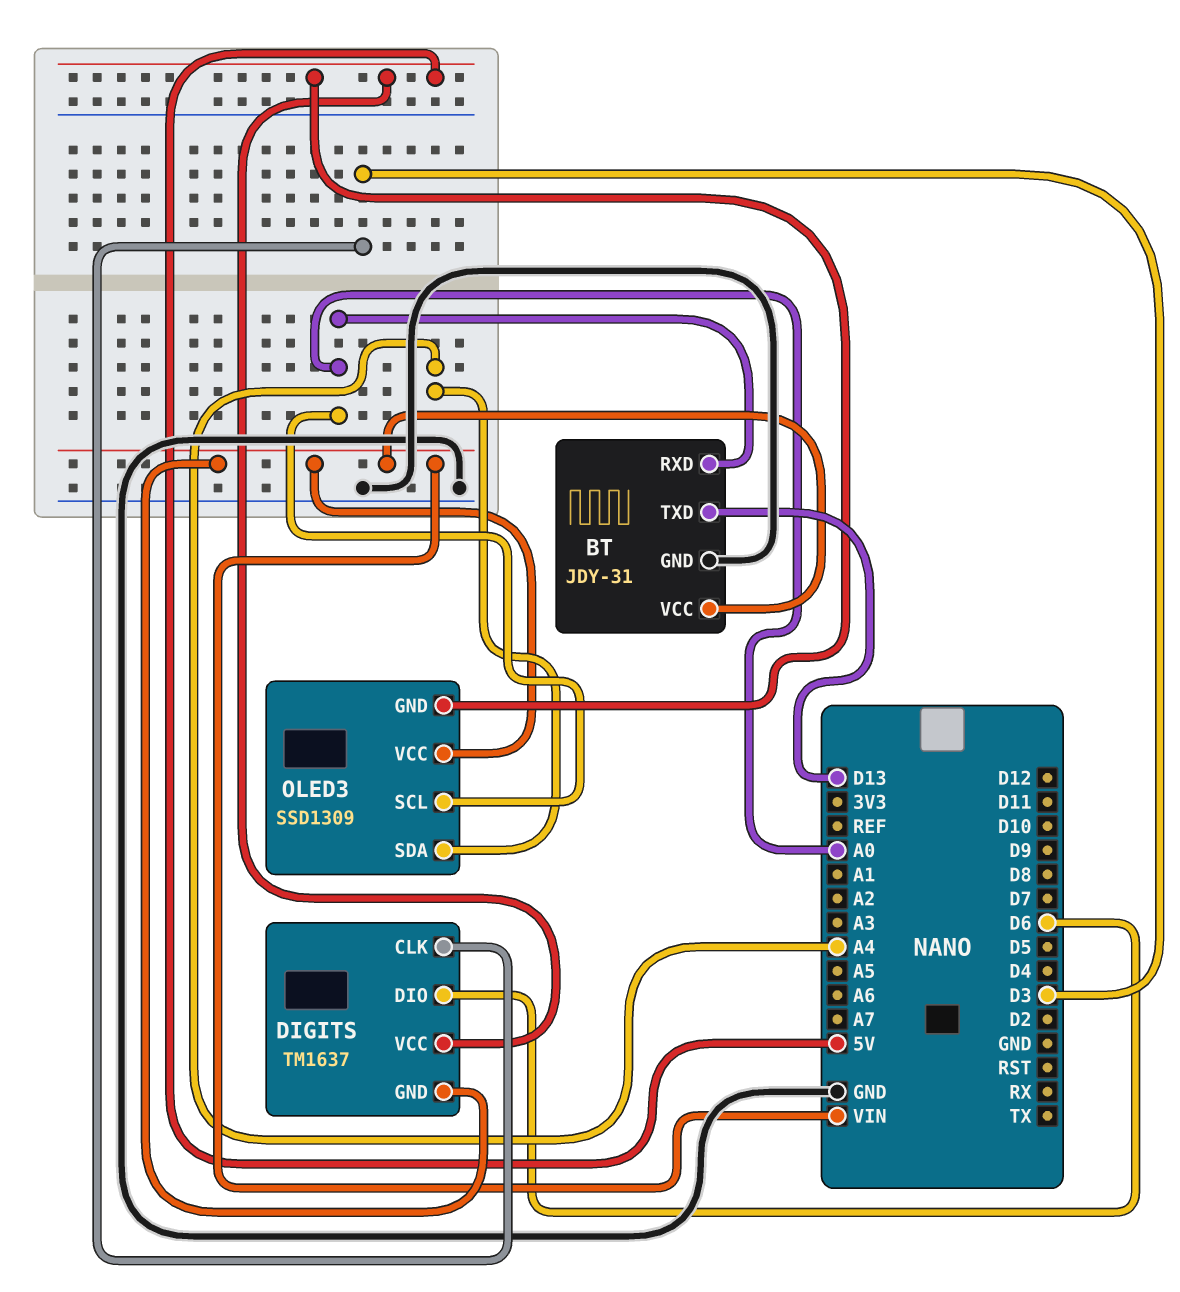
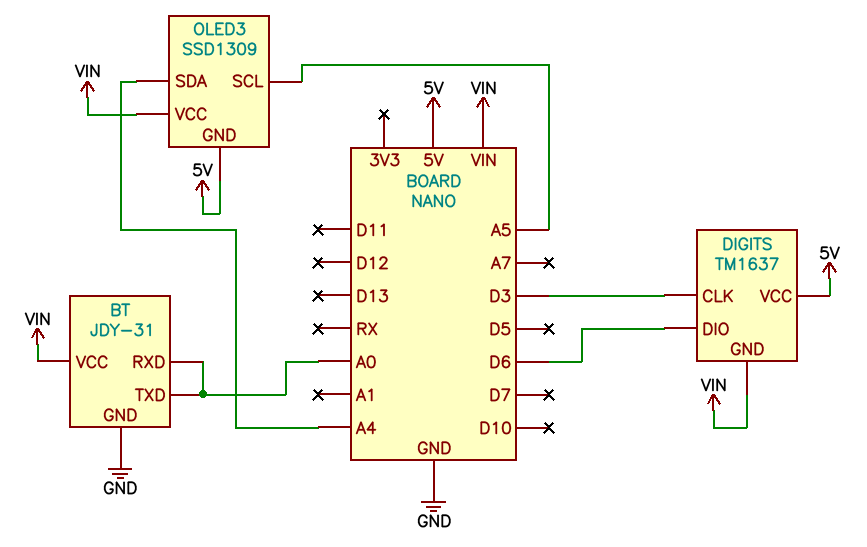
BT pin TXD: D13 -> A0
OLED3 pin SCL: A0 -> A5

